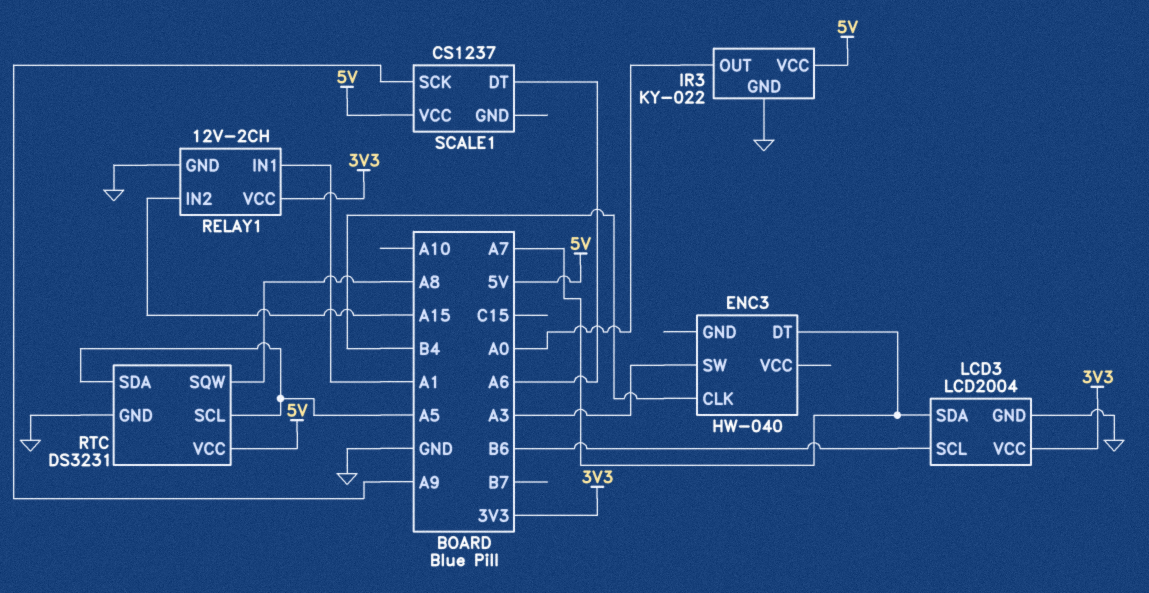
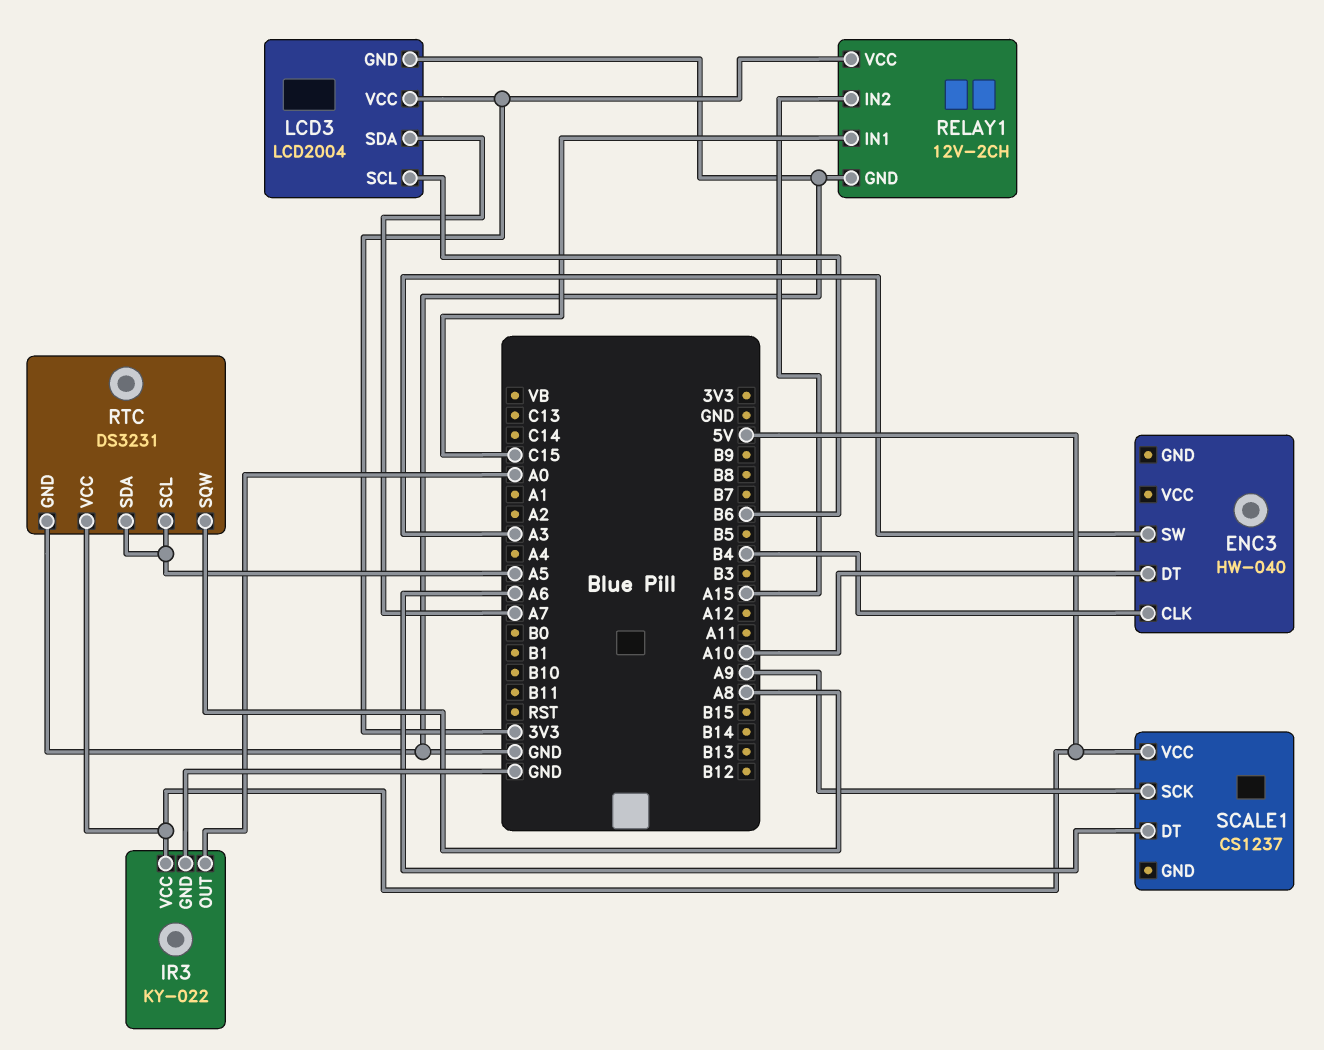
ENC3 pin DT: A7 -> A10
RELAY1 pin IN1: A1 -> C15

